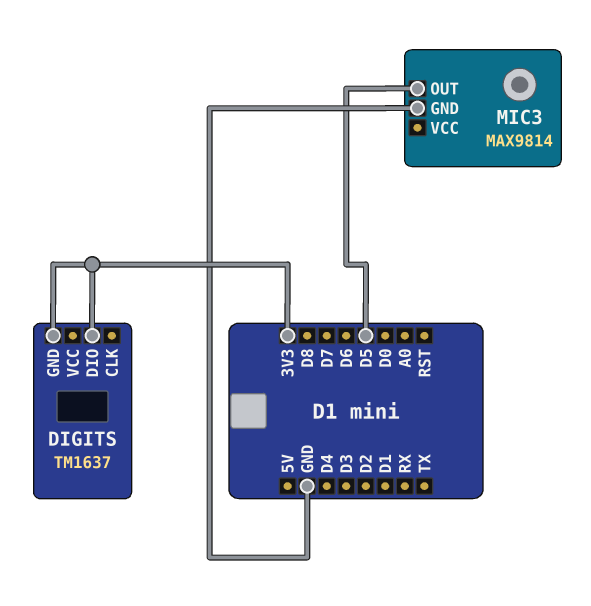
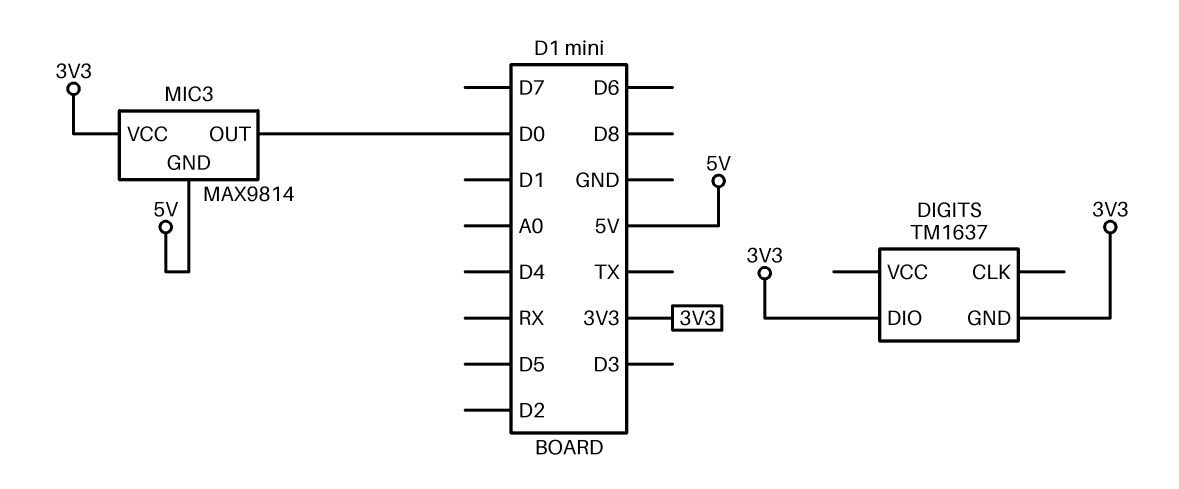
MIC3 pin GND: GND -> 5V
MIC3 pin OUT: D5 -> D0
MIC3 pin VCC: none -> 3V3

